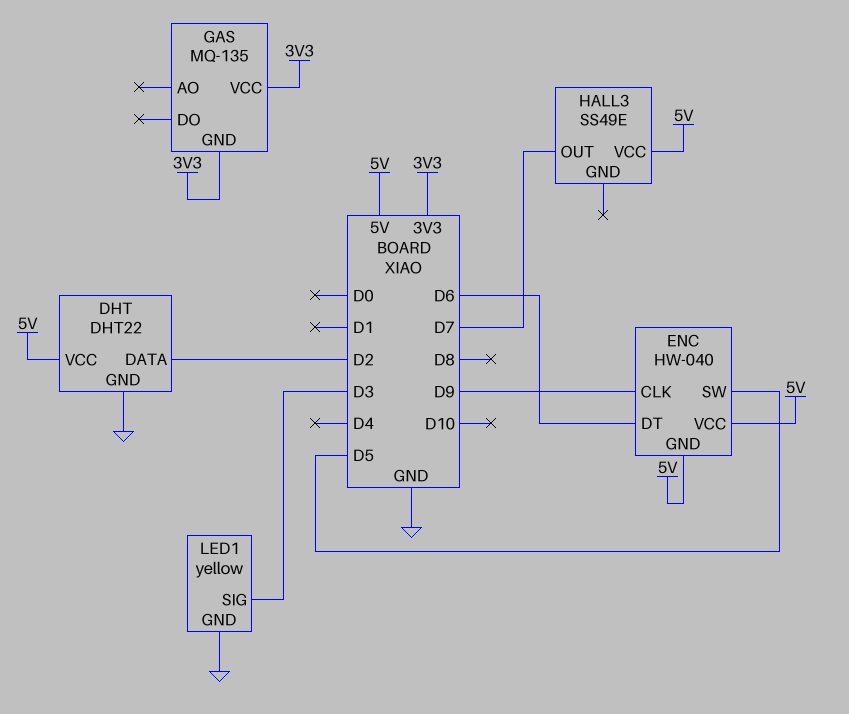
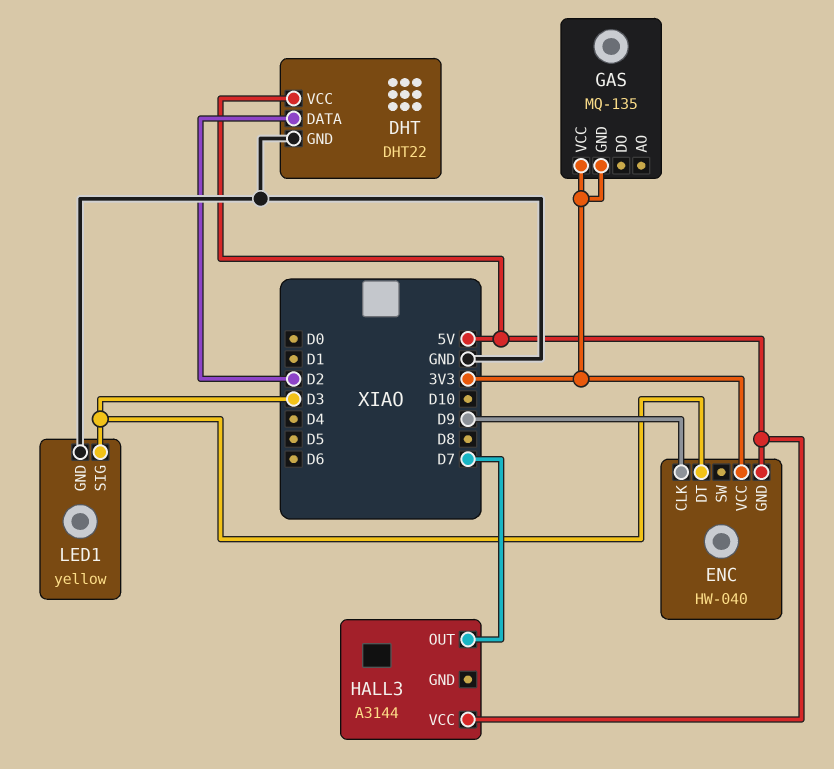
ENC pin DT: D6 -> D3
ENC pin SW: D5 -> none
ENC pin VCC: 5V -> 3V3
HALL3: SS49E -> A3144

